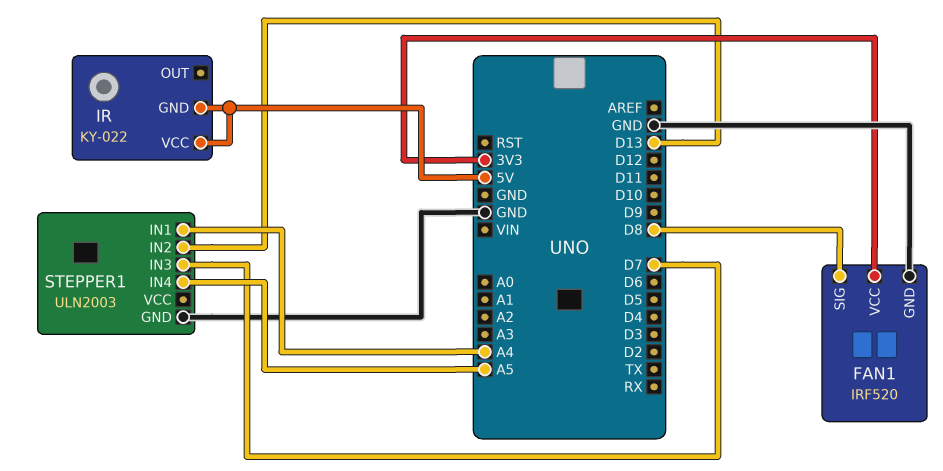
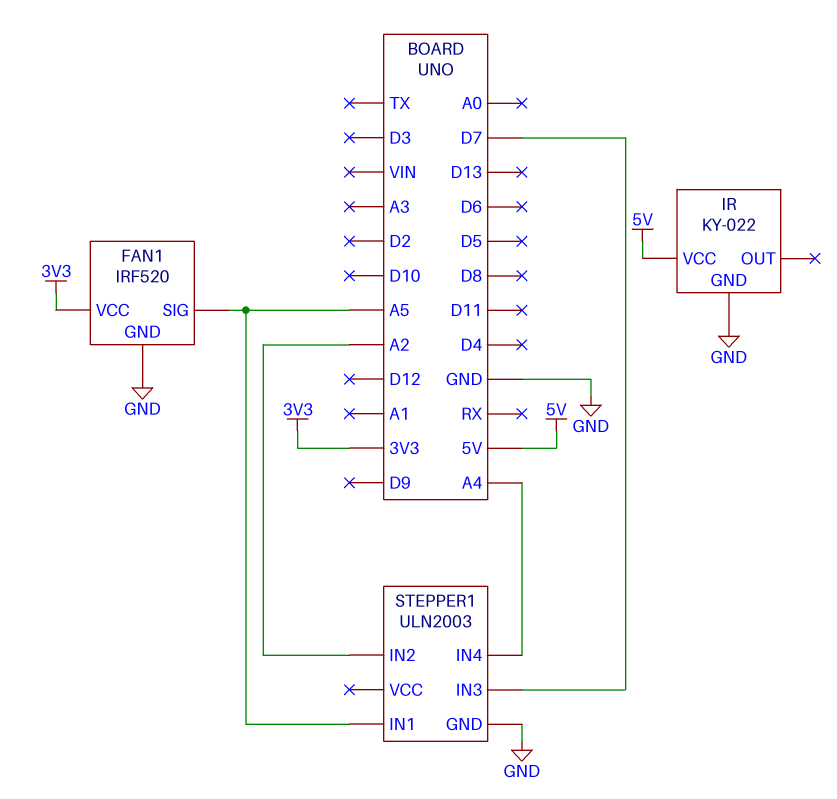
FAN1 pin SIG: D8 -> A5
IR pin GND: 5V -> GND
STEPPER1 pin IN1: A4 -> A5
STEPPER1 pin IN2: D13 -> A2
STEPPER1 pin IN4: A5 -> A4

